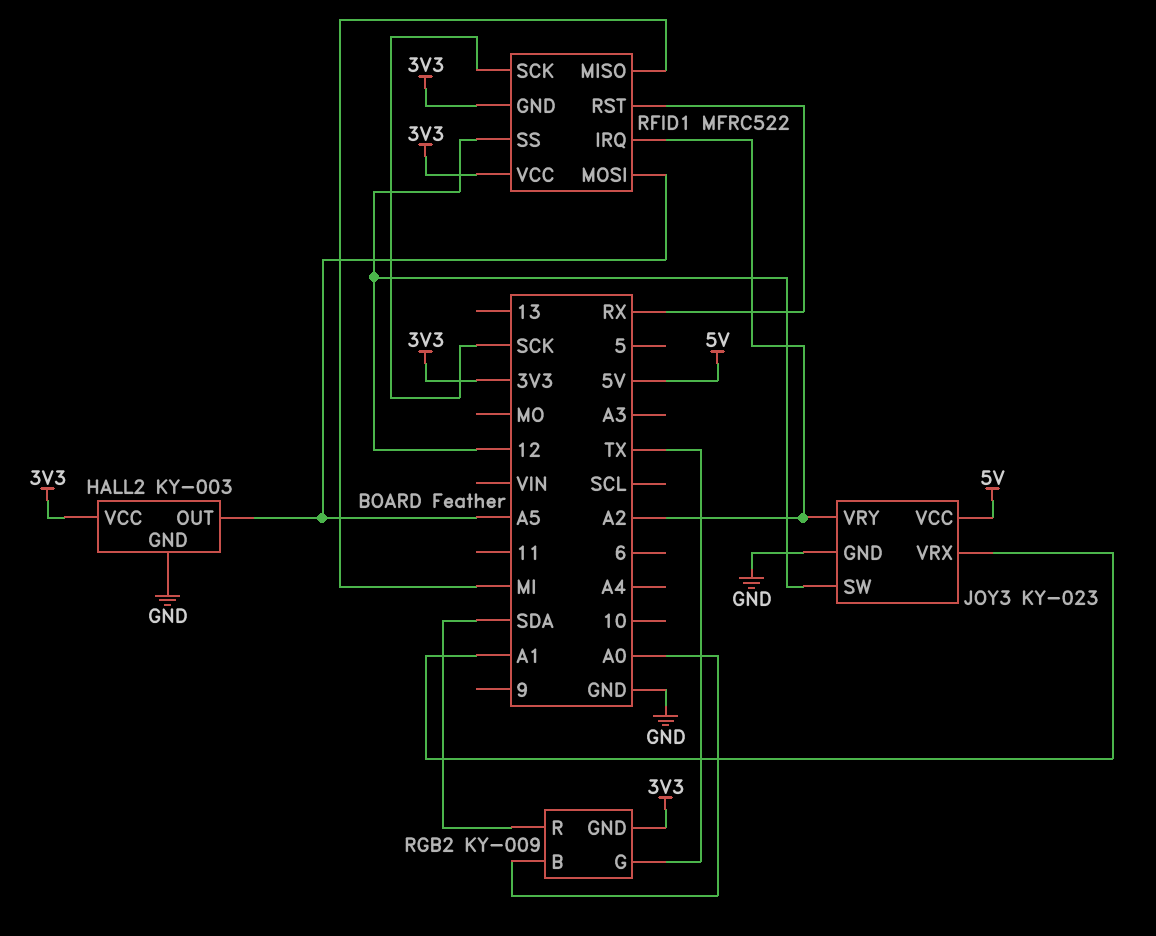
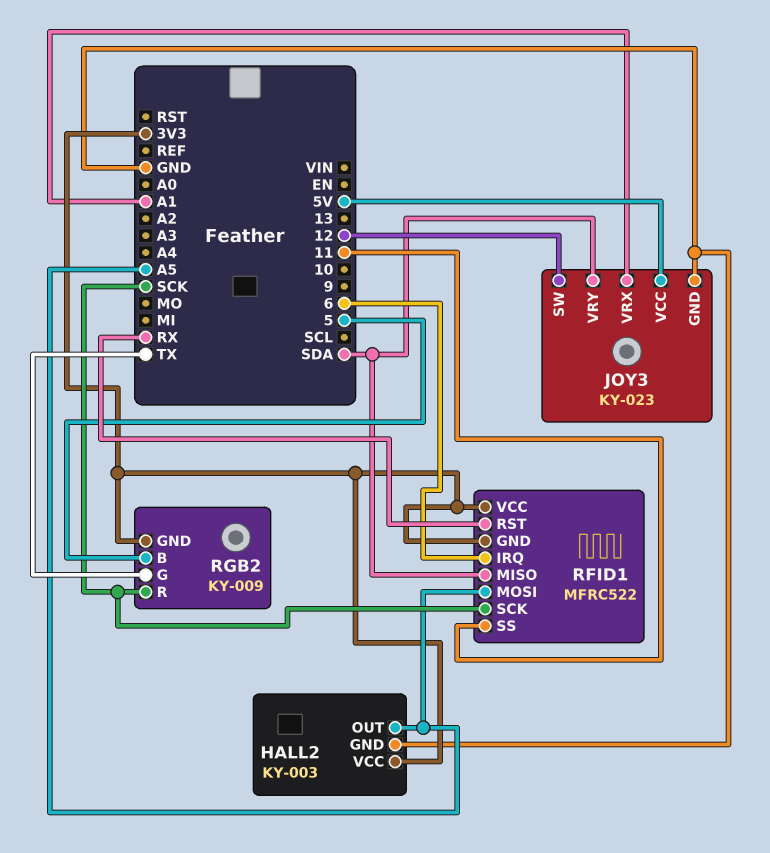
JOY3 pin VRY: A2 -> SDA
RFID1 pin IRQ: A2 -> 6
RFID1 pin MISO: MI -> SDA
RFID1 pin SS: 12 -> 11
RGB2 pin B: A0 -> 5
RGB2 pin R: SDA -> SCK

